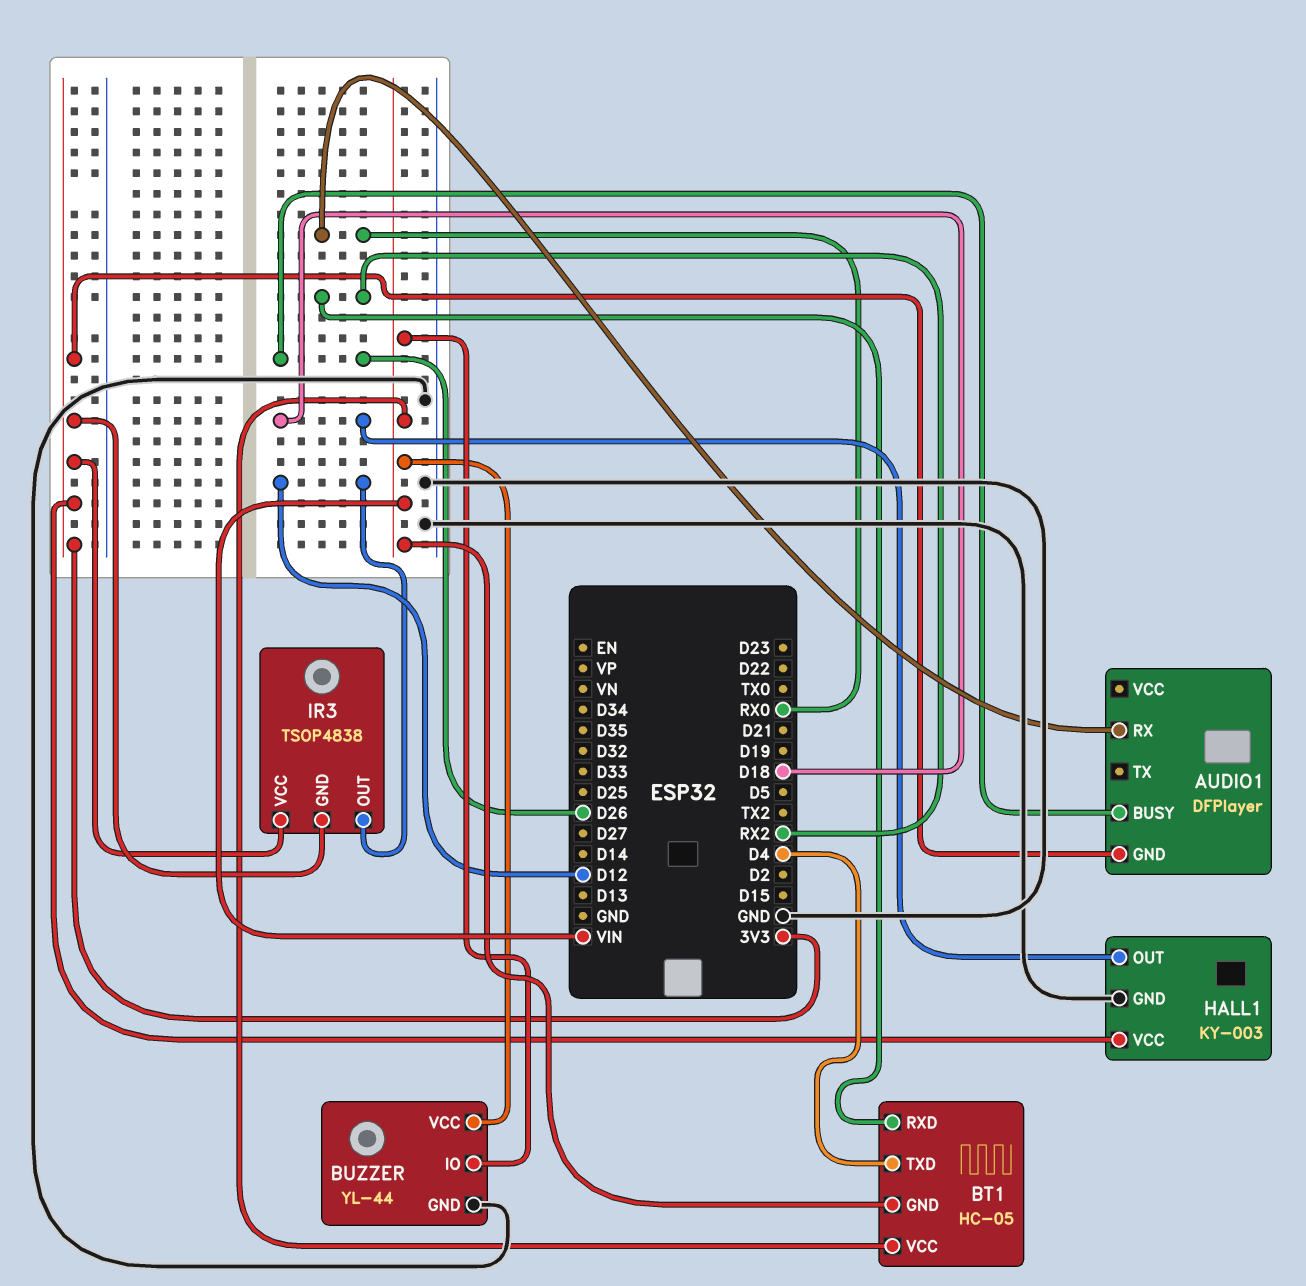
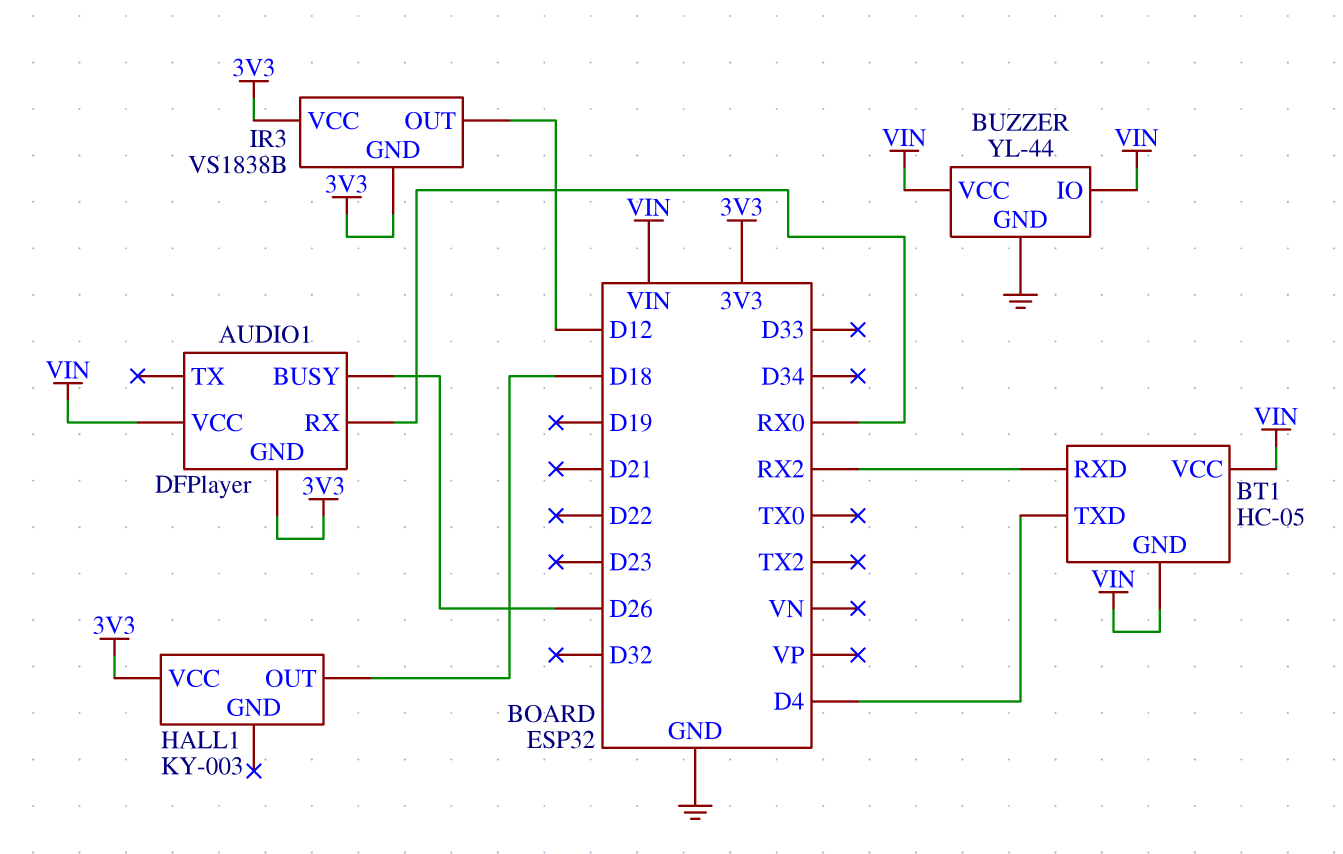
AUDIO1 pin VCC: none -> VIN
HALL1 pin GND: GND -> none
IR3: TSOP4838 -> VS1838B

